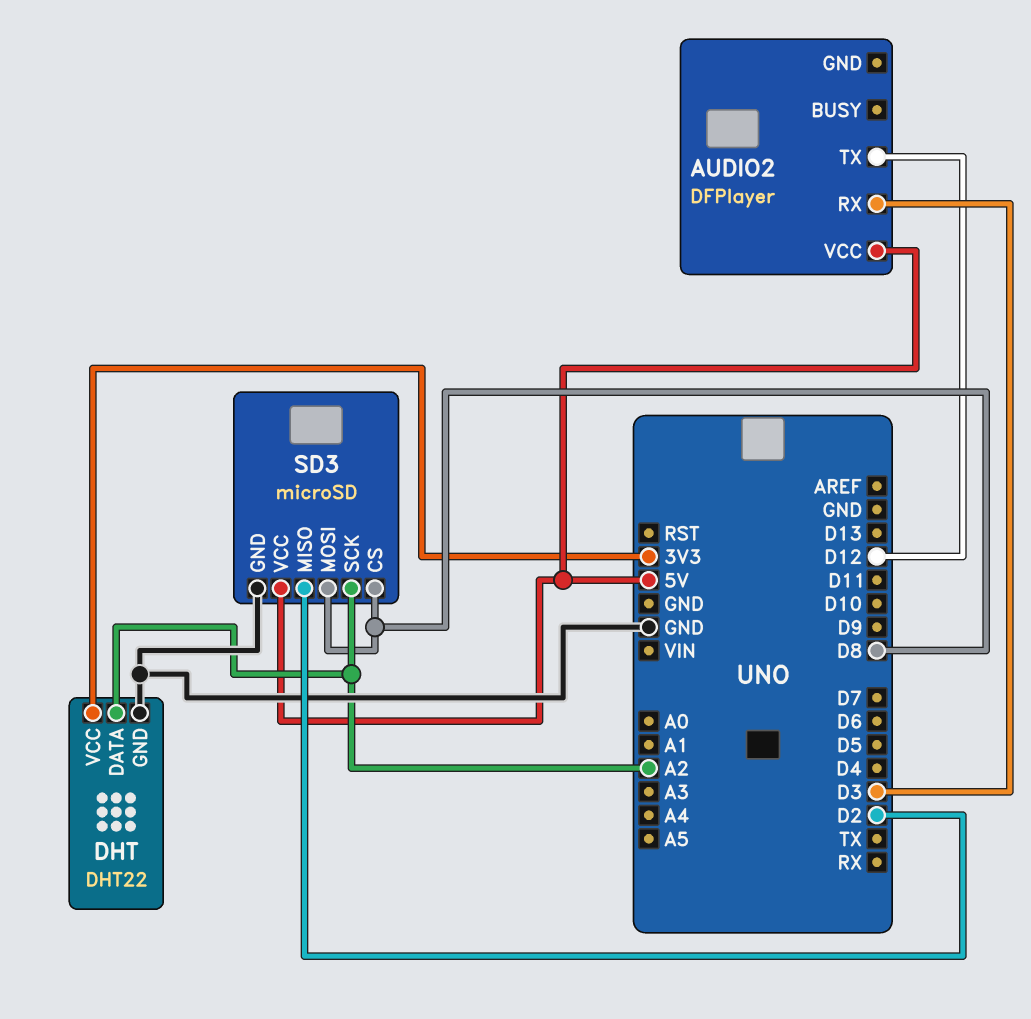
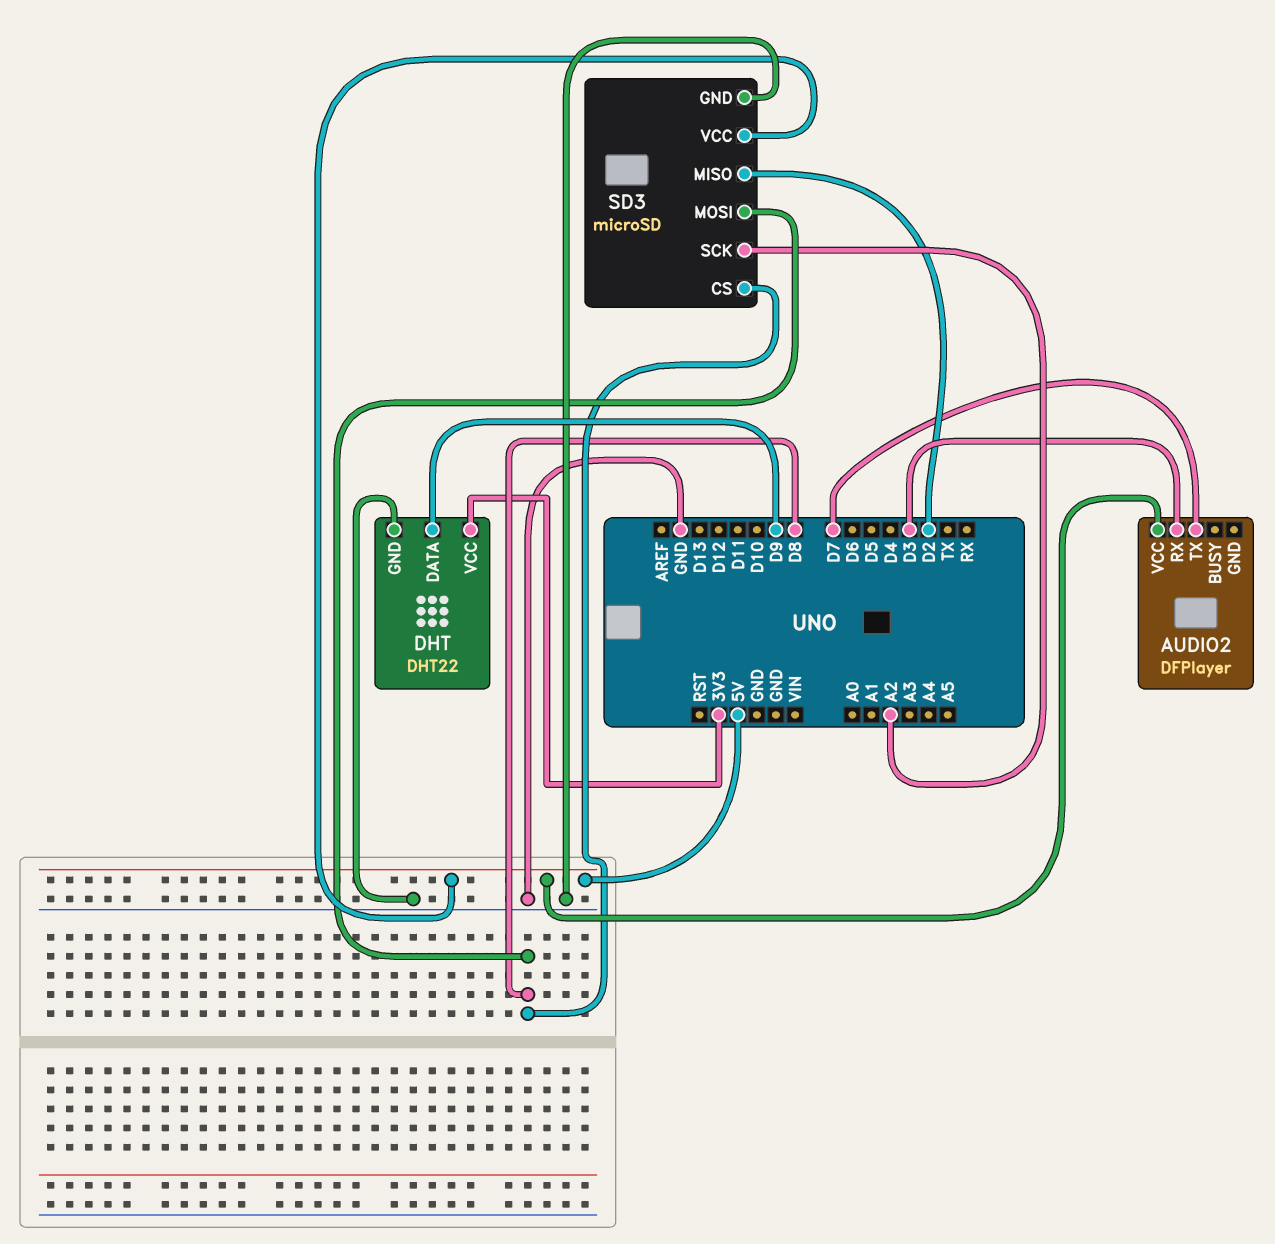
AUDIO2 pin TX: D12 -> D7
DHT pin DATA: A2 -> D9

